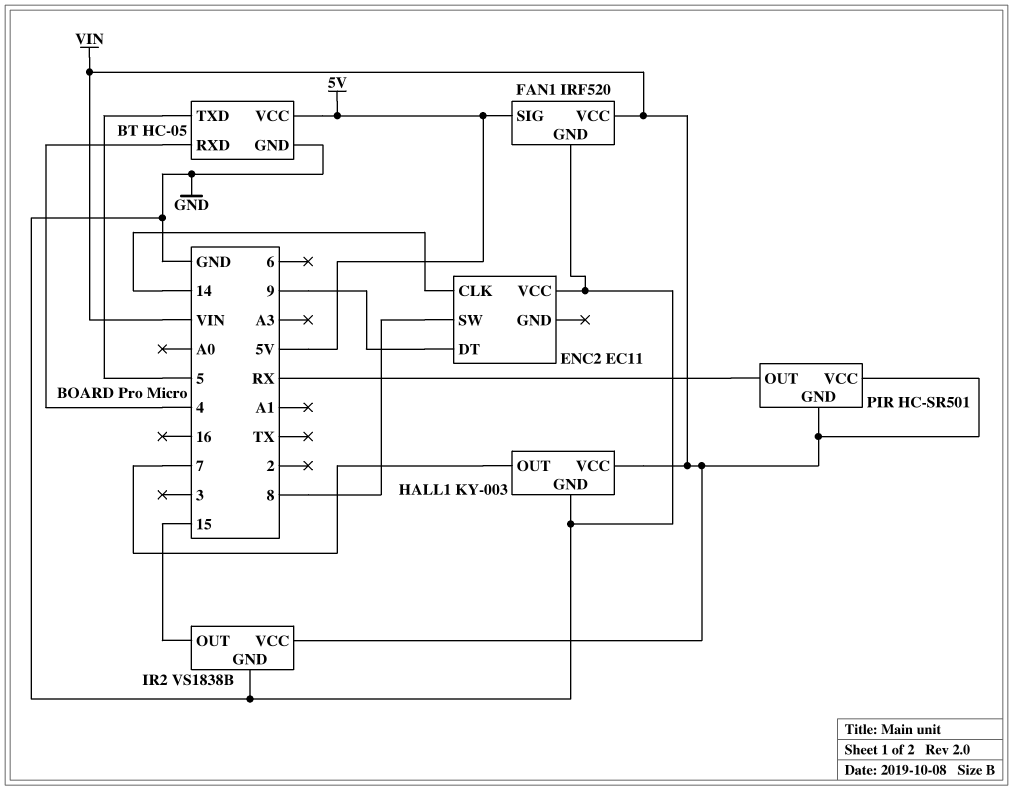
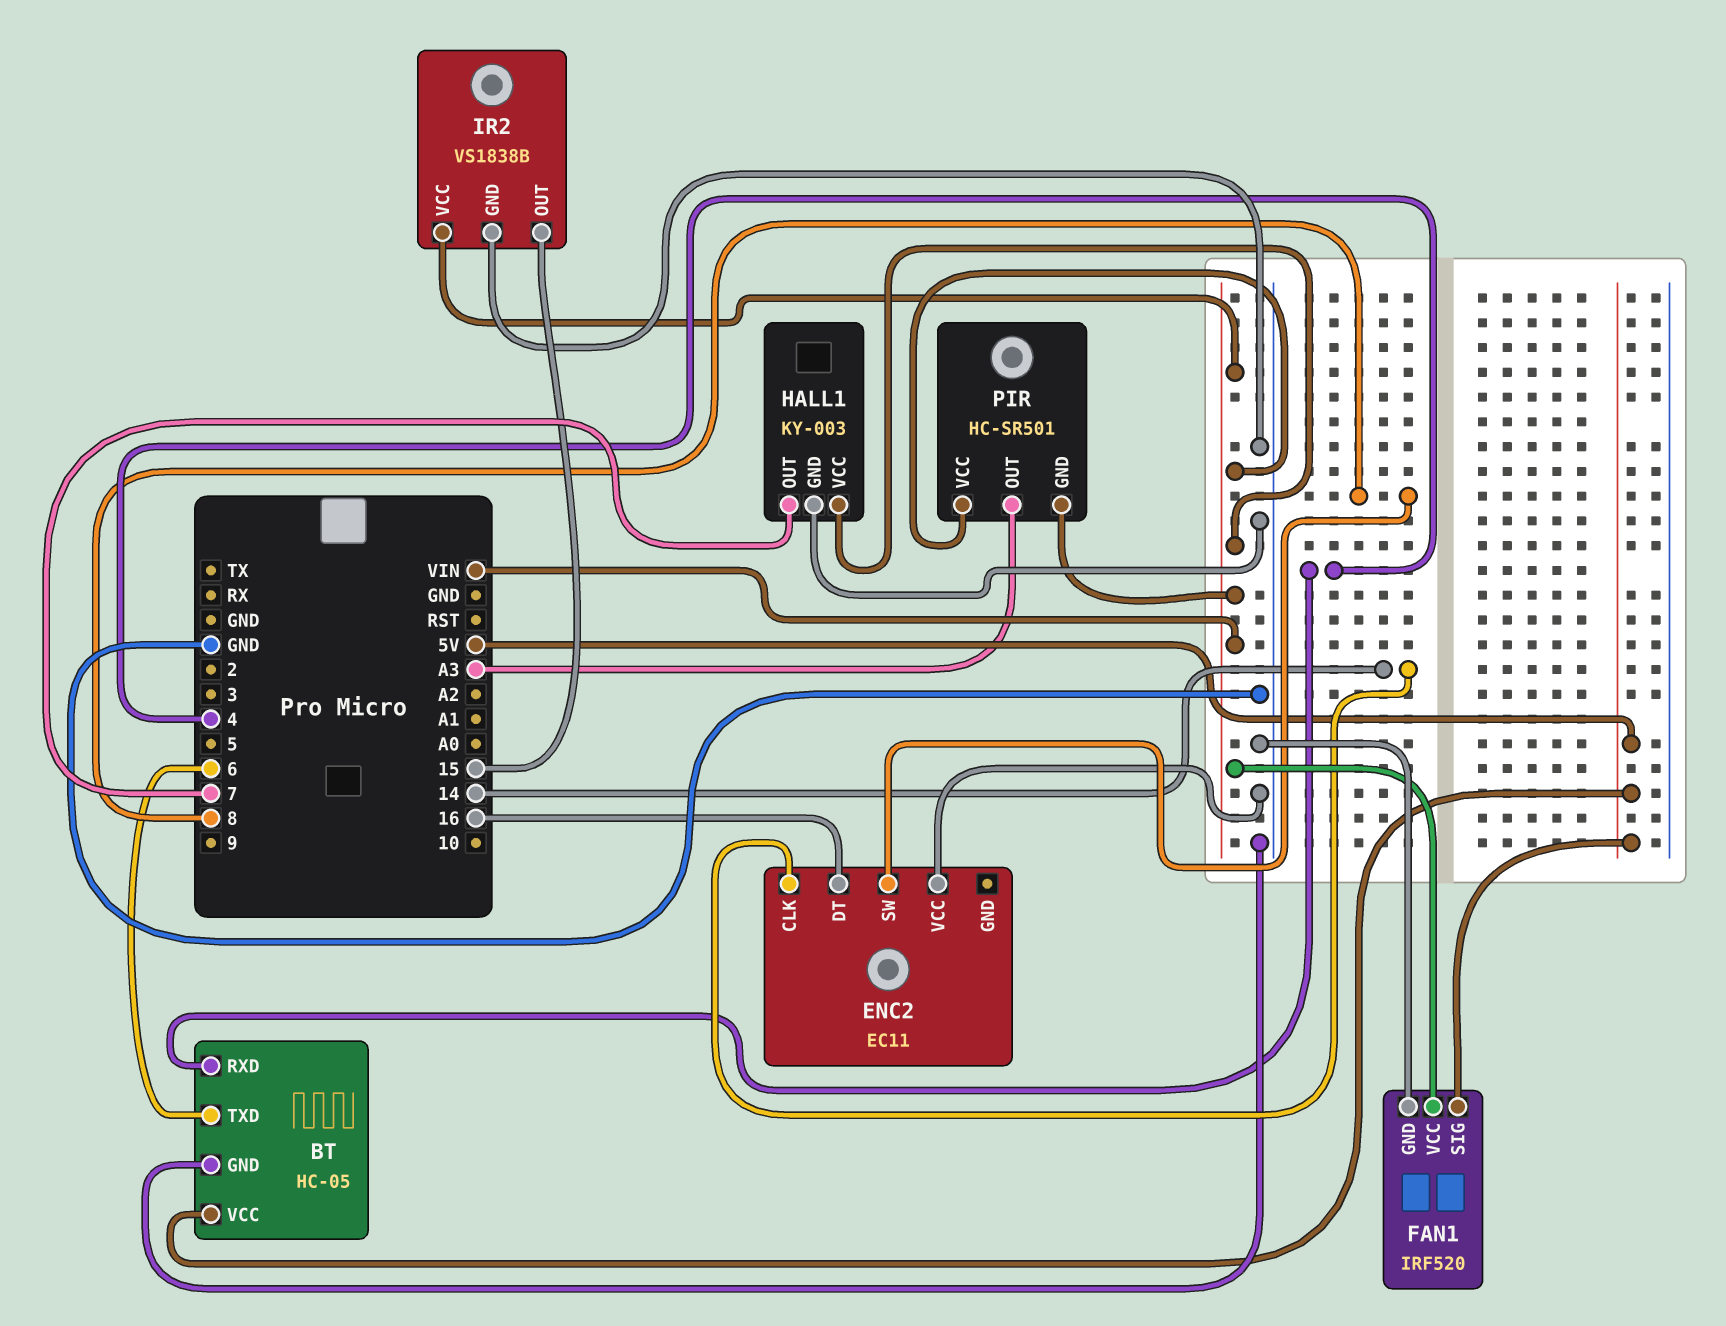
BT pin TXD: 5 -> 6
ENC2 pin DT: 9 -> 16
PIR pin OUT: RX -> A3

